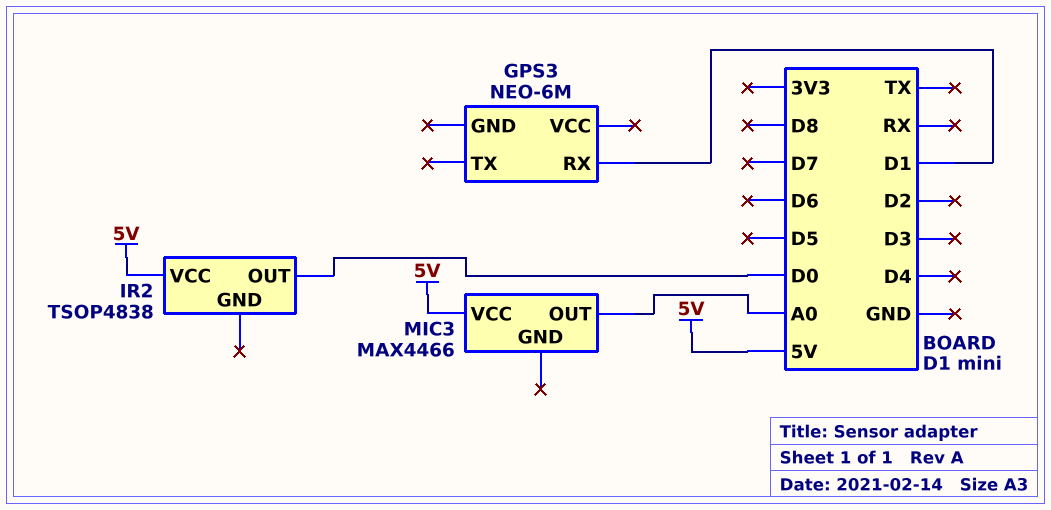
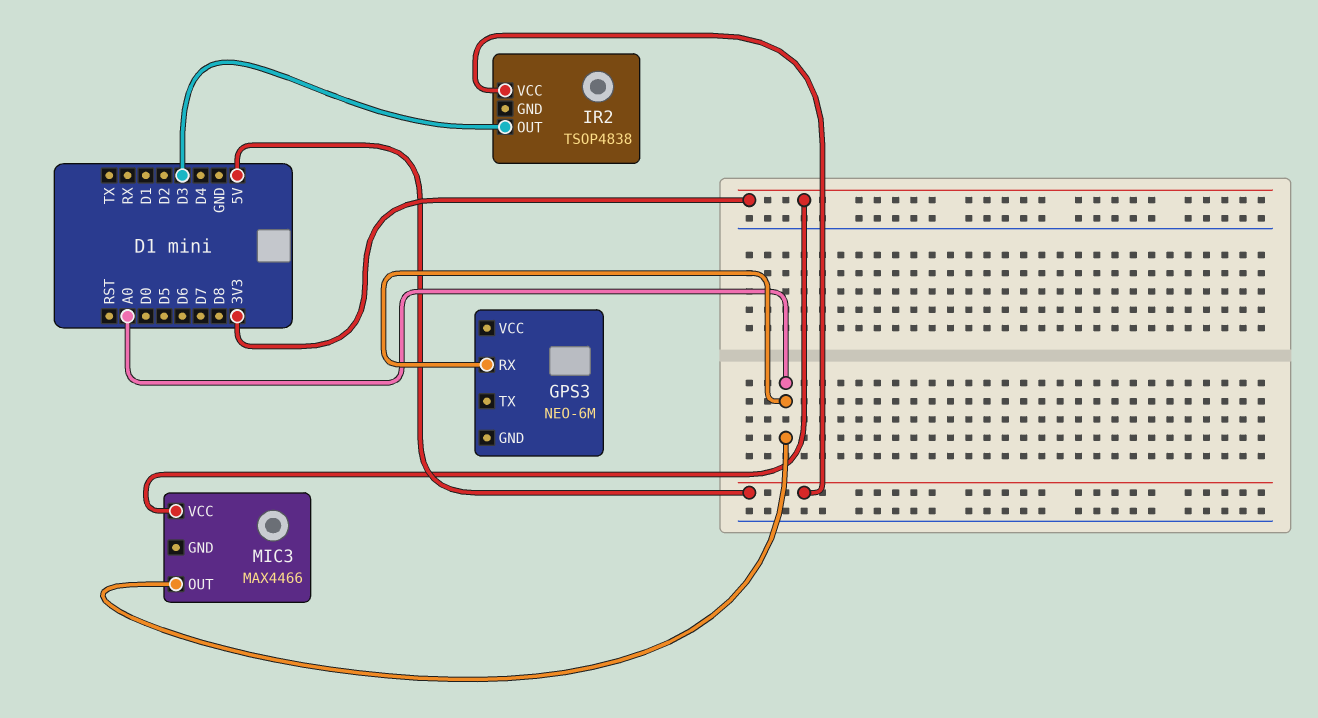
GPS3 pin RX: D1 -> A0
IR2 pin OUT: D0 -> D3
MIC3 pin VCC: 5V -> 3V3

